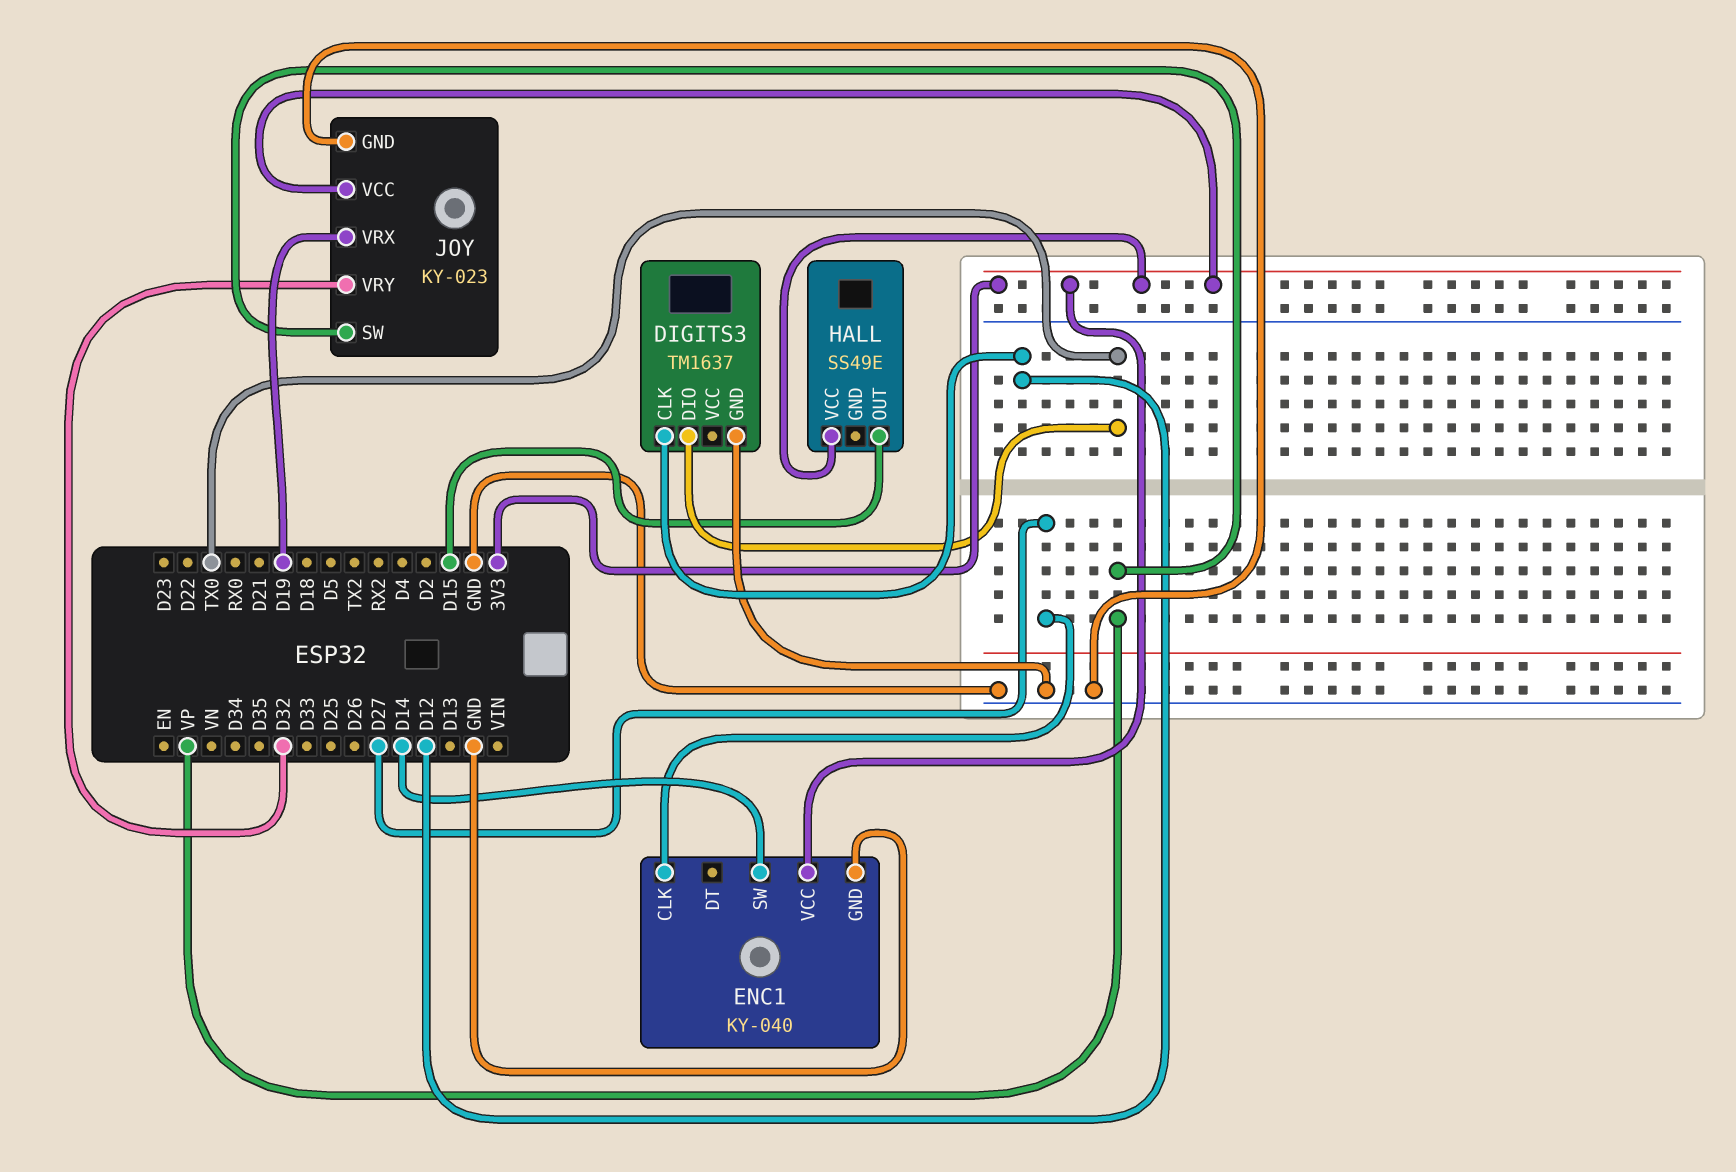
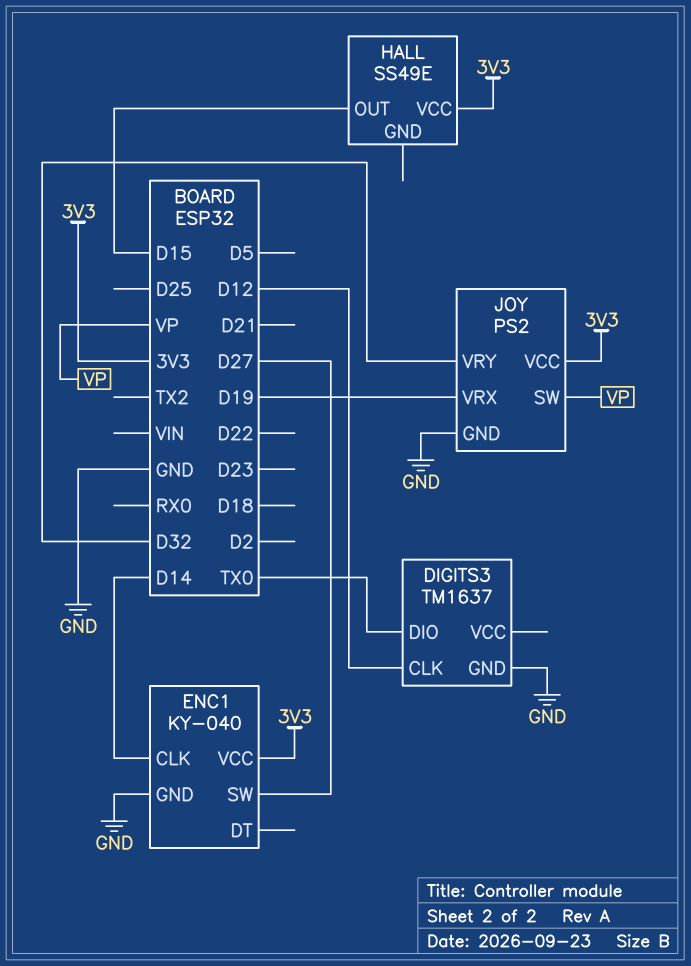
ENC1 pin CLK: D27 -> D14
ENC1 pin SW: D14 -> D27
JOY: KY-023 -> PS2

